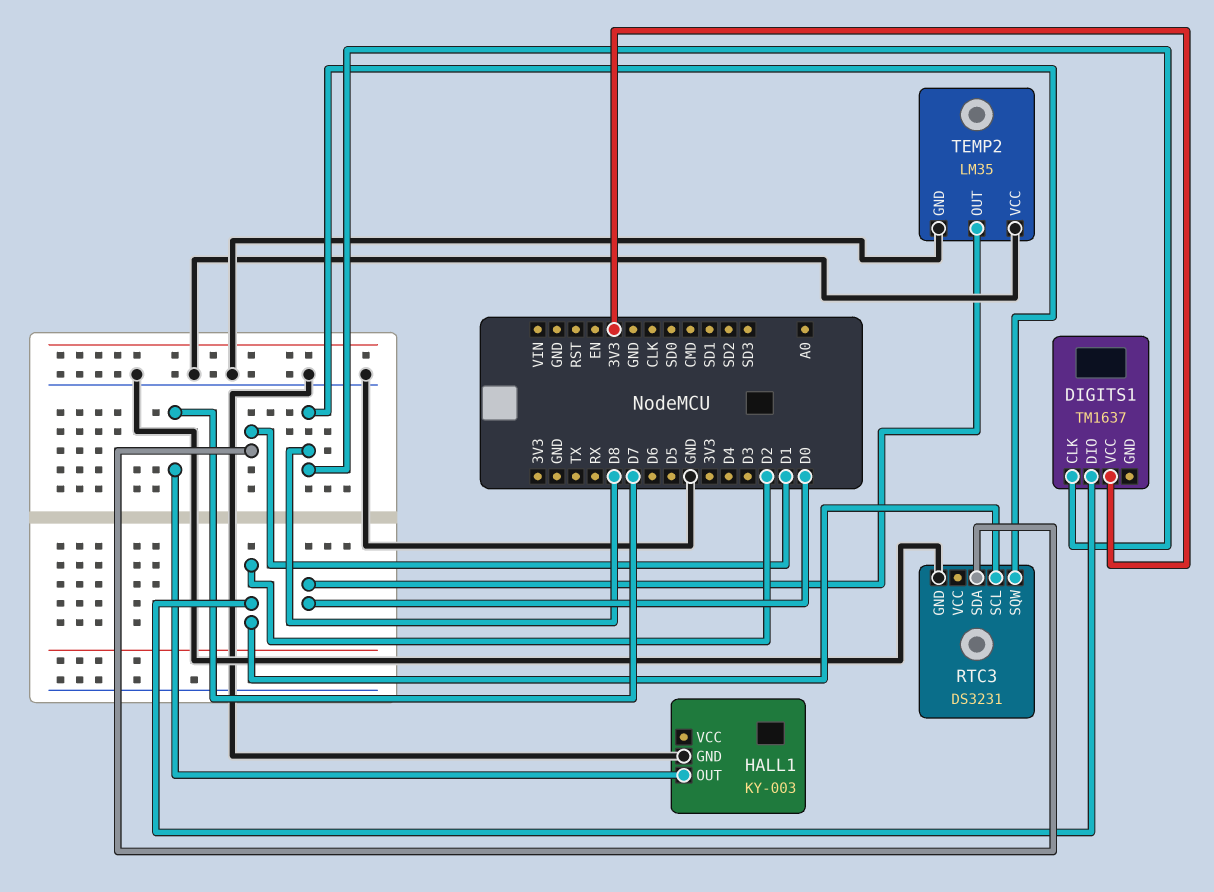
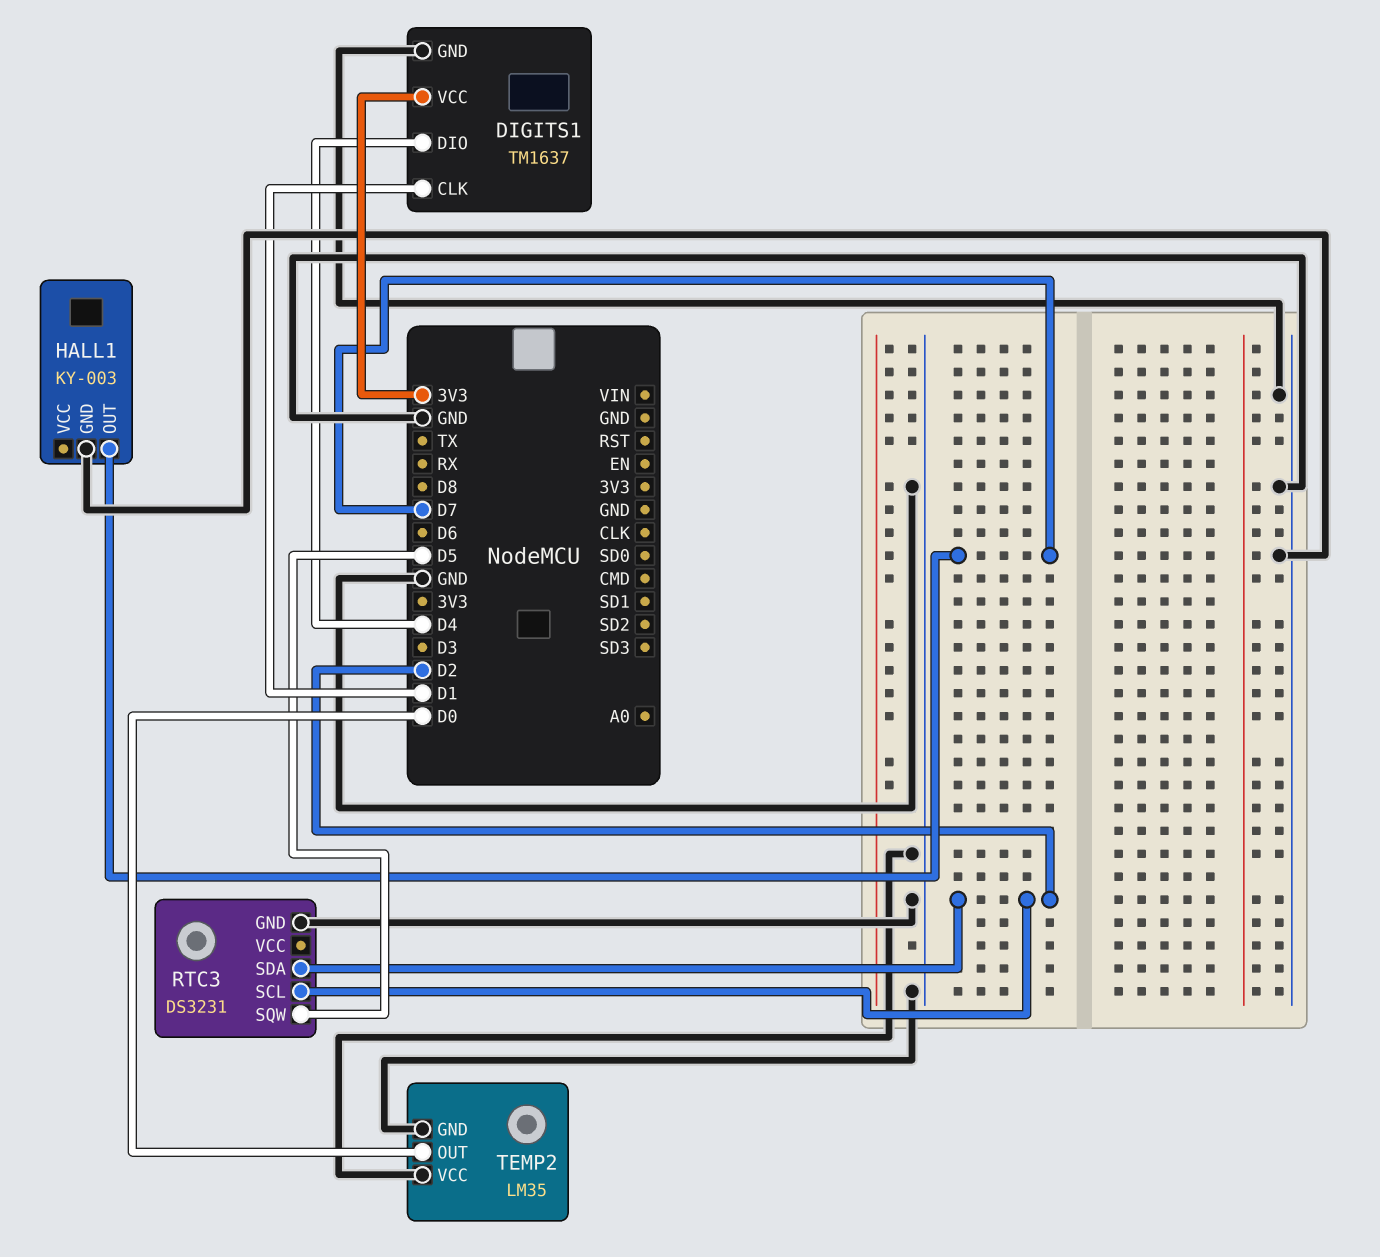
DIGITS1 pin CLK: D8 -> D1
DIGITS1 pin DIO: D2 -> D4
DIGITS1 pin GND: none -> GND
RTC3 pin SDA: D1 -> D2
RTC3 pin SQW: D8 -> D5

